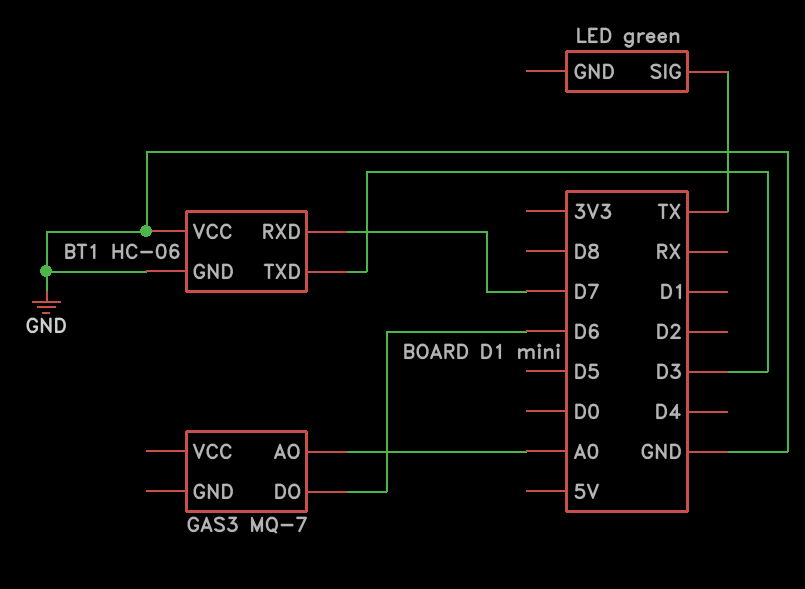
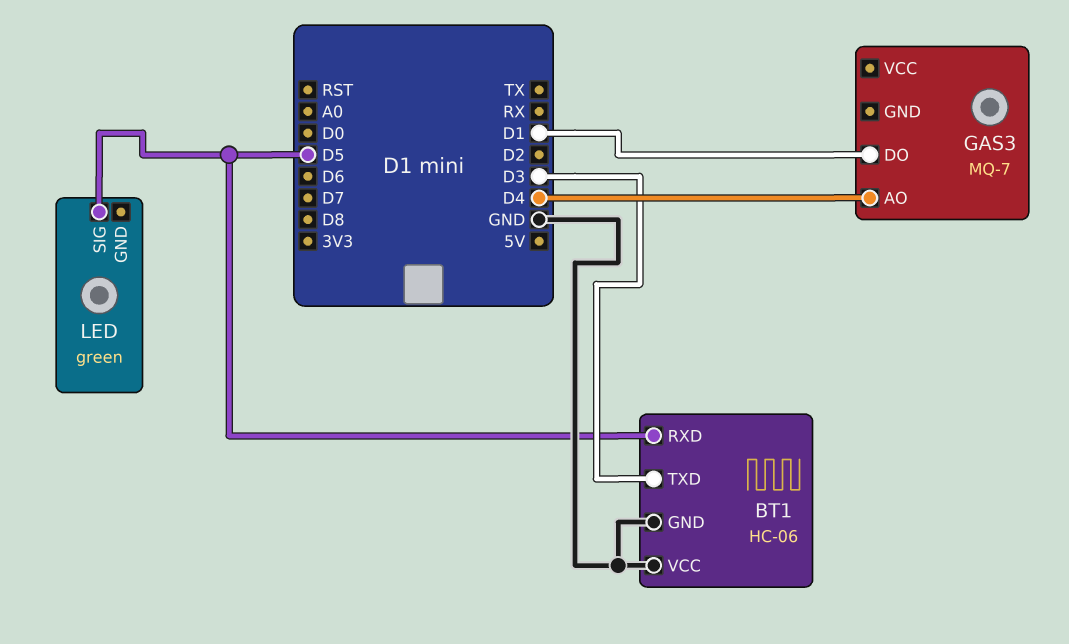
BT1 pin RXD: D7 -> D5
GAS3 pin AO: A0 -> D4
GAS3 pin DO: D6 -> D1
LED pin SIG: TX -> D5

